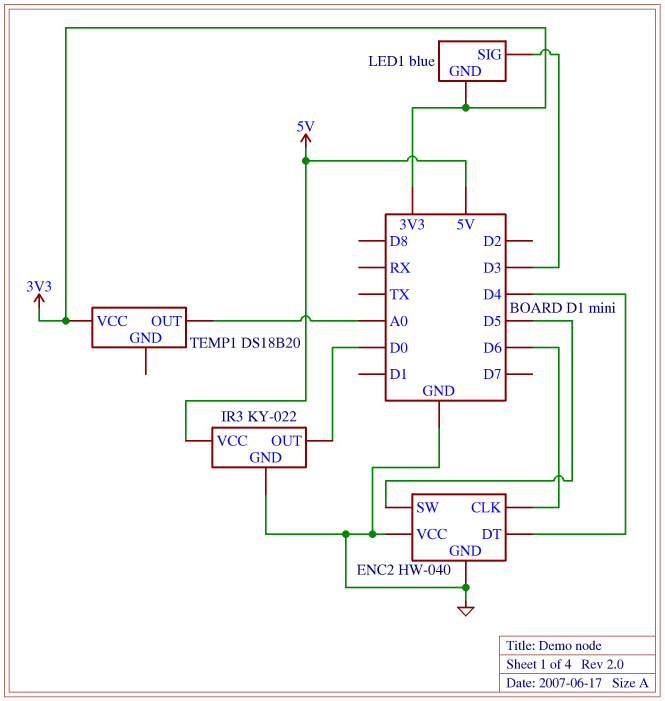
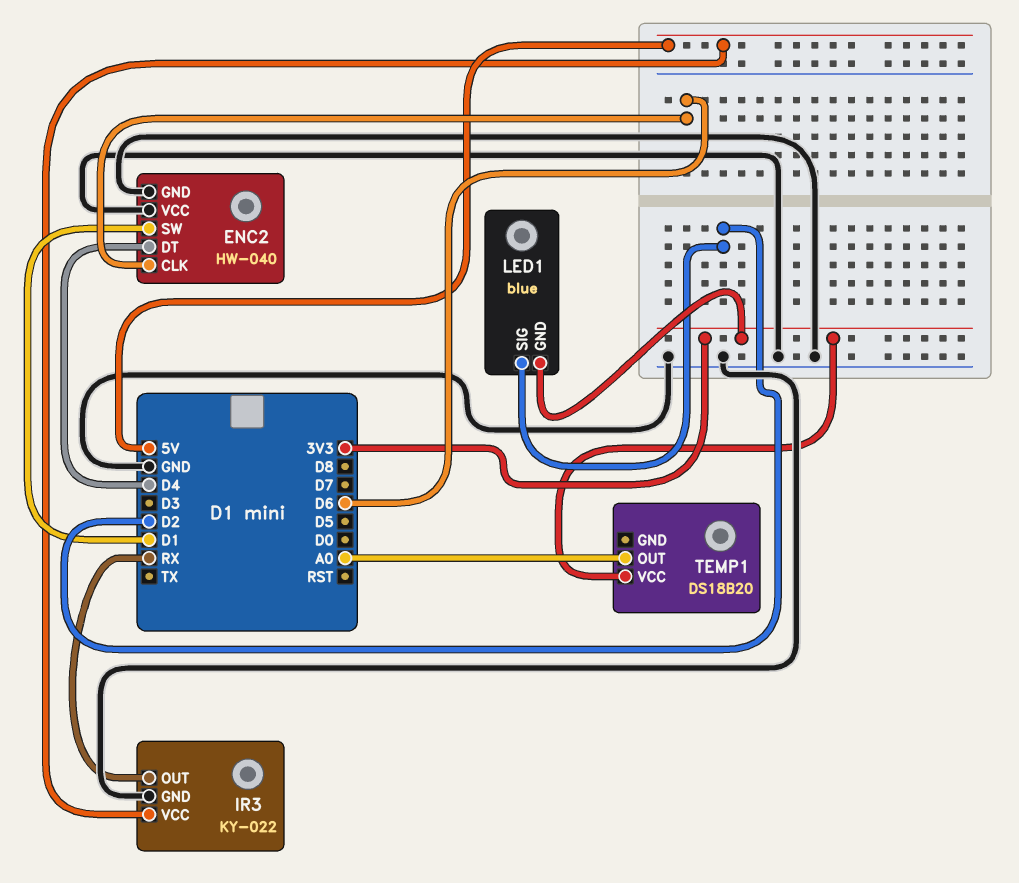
ENC2 pin SW: D5 -> D1
IR3 pin OUT: D0 -> RX
LED1 pin SIG: D3 -> D2

